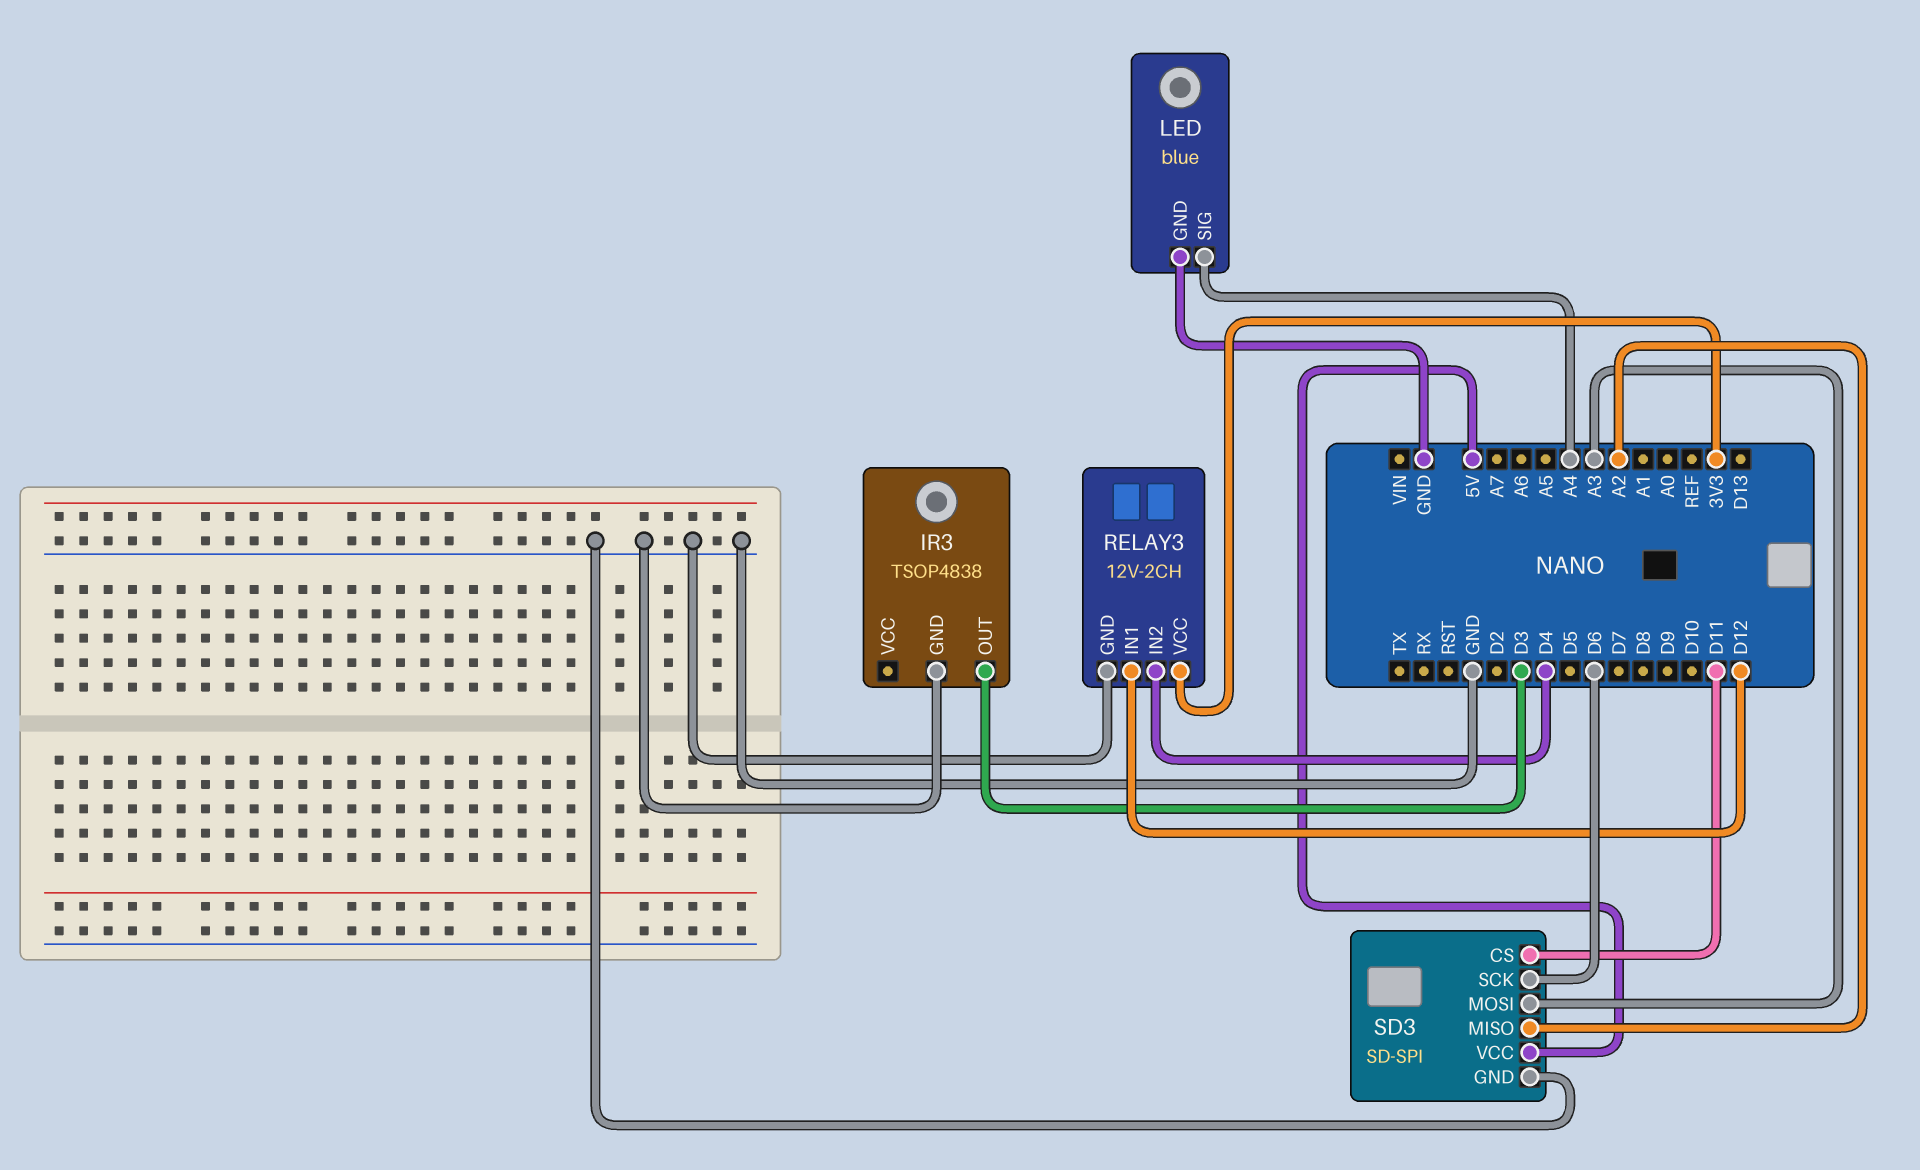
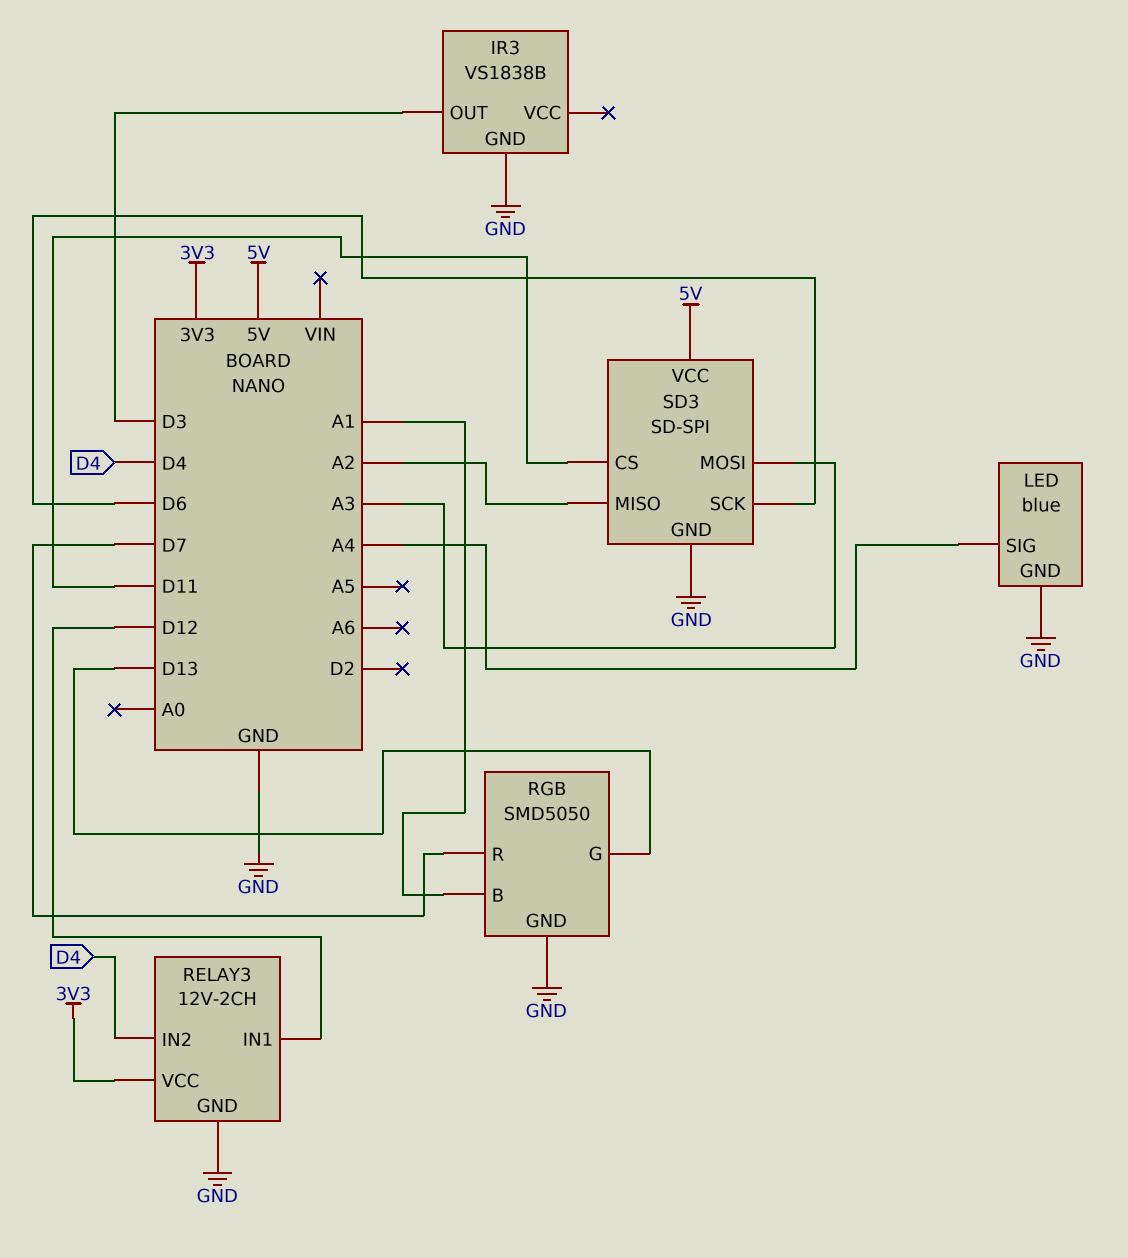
IR3: TSOP4838 -> VS1838B
RGB: none -> SMD5050
RGB pin B: none -> A1
RGB pin G: none -> D13
RGB pin GND: none -> GND
RGB pin R: none -> D7

